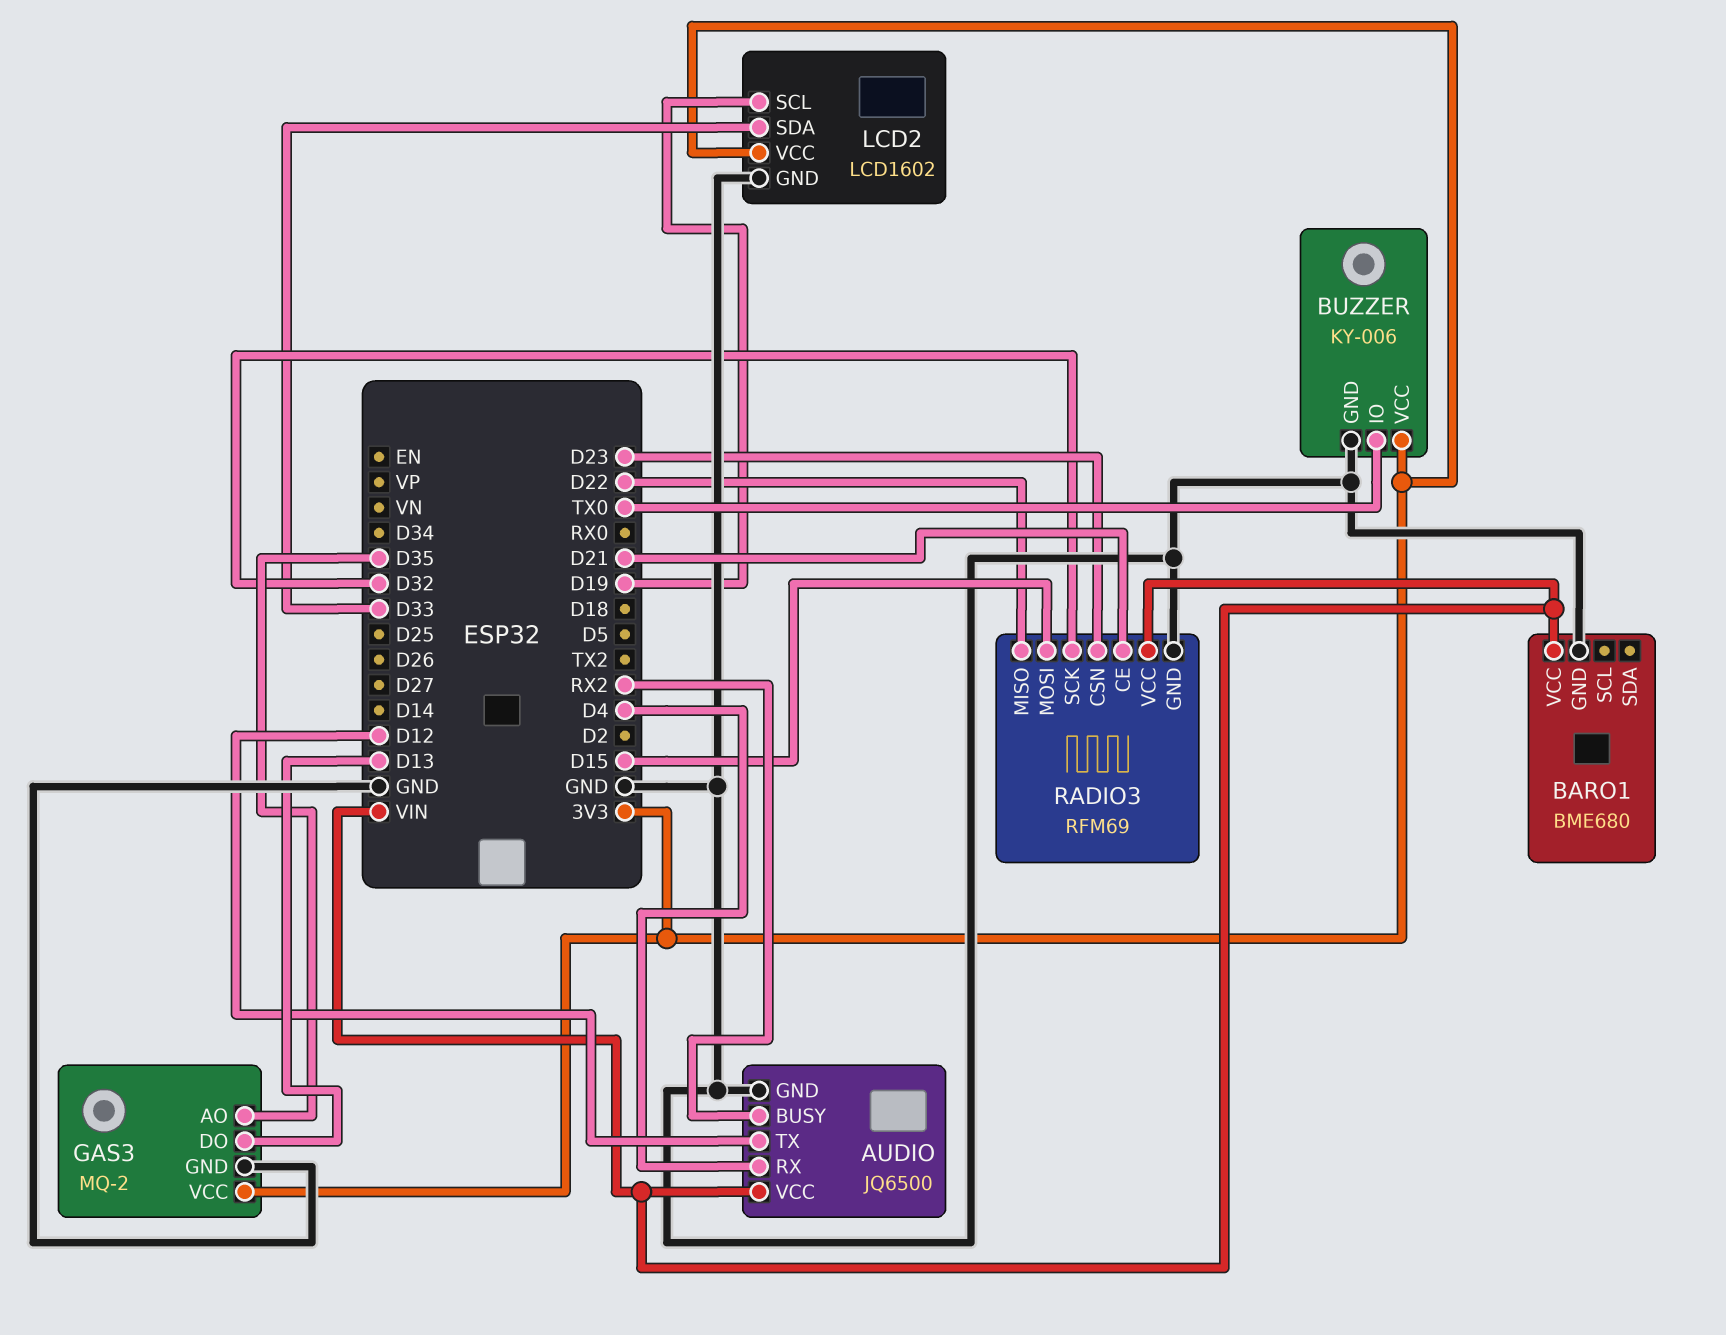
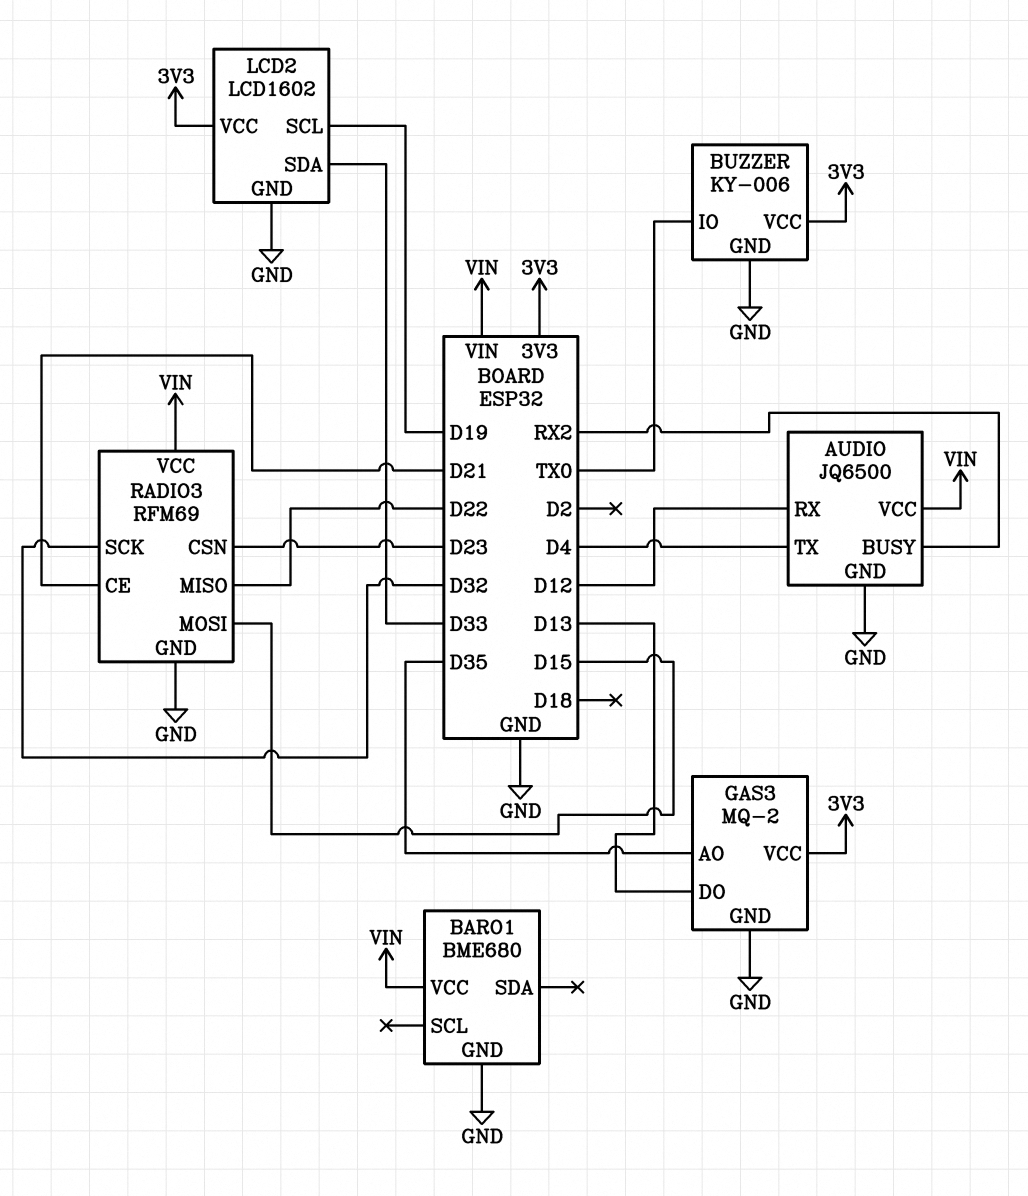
AUDIO pin RX: D4 -> D12
AUDIO pin TX: D12 -> D4

